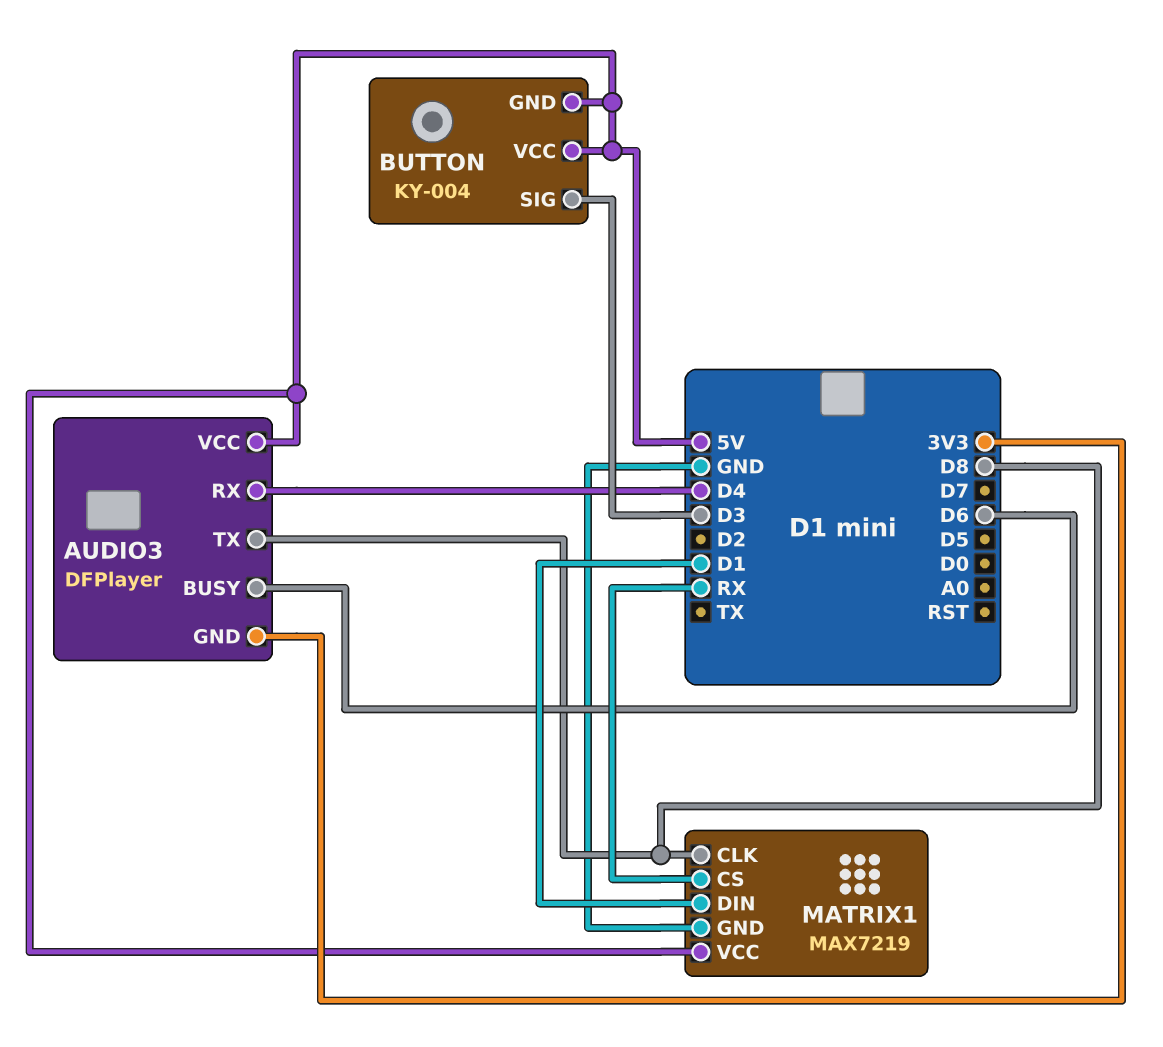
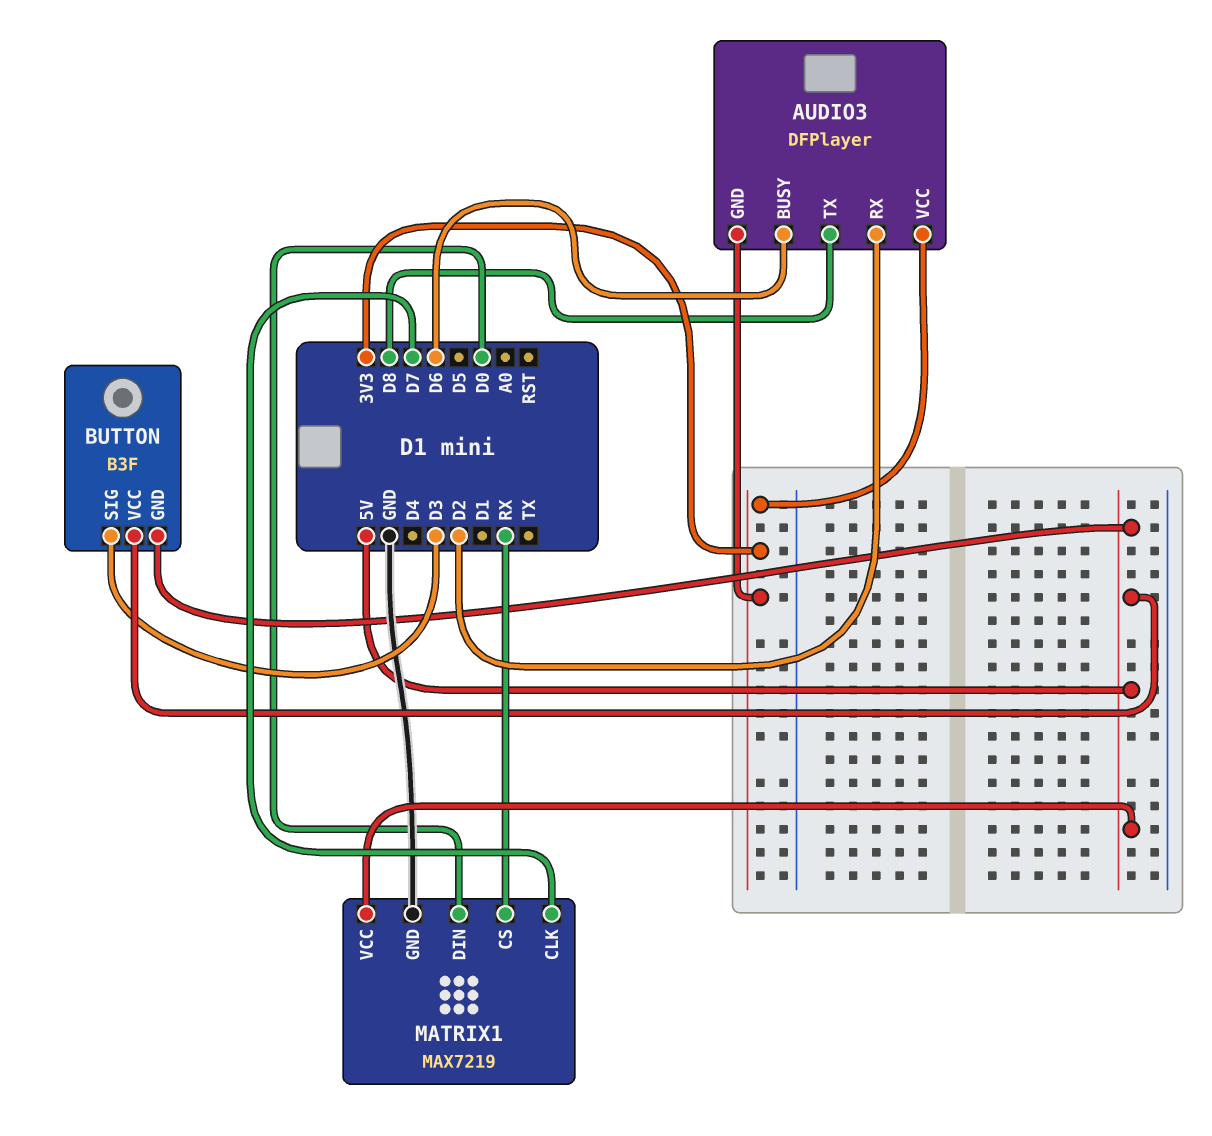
AUDIO3 pin RX: D4 -> D2
AUDIO3 pin VCC: 5V -> 3V3
BUTTON: KY-004 -> B3F
MATRIX1 pin CLK: D8 -> D7
MATRIX1 pin DIN: D1 -> D0

